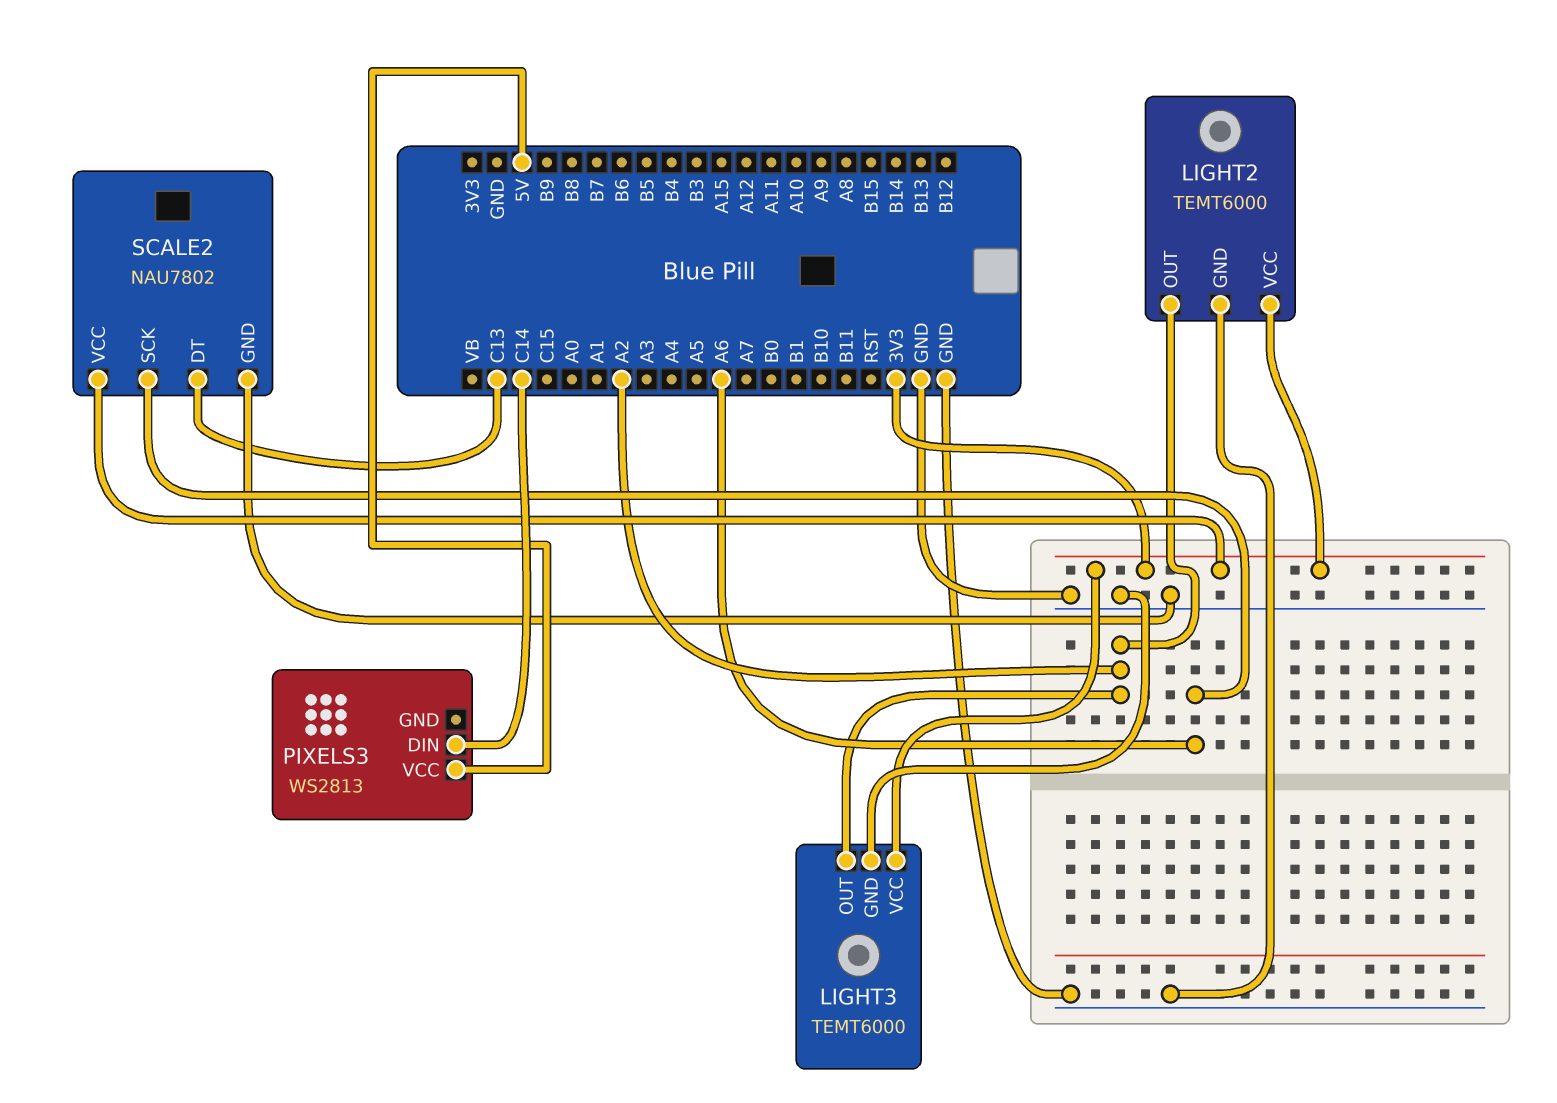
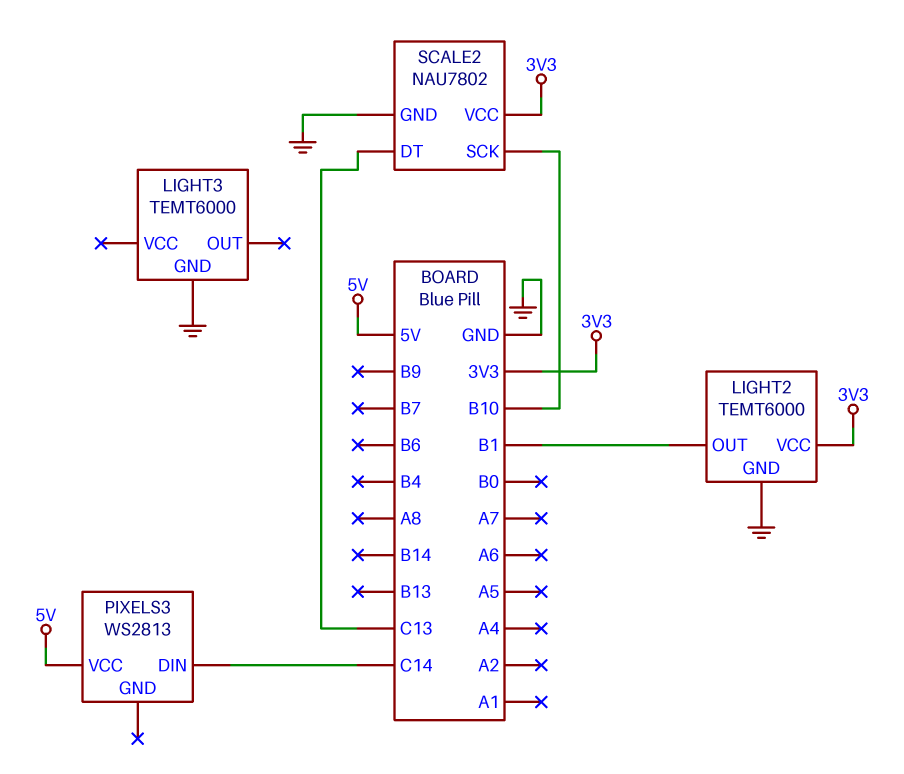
LIGHT2 pin OUT: A2 -> B1
LIGHT3 pin OUT: A2 -> none
LIGHT3 pin VCC: 3V3 -> none
SCALE2 pin SCK: A6 -> B10

